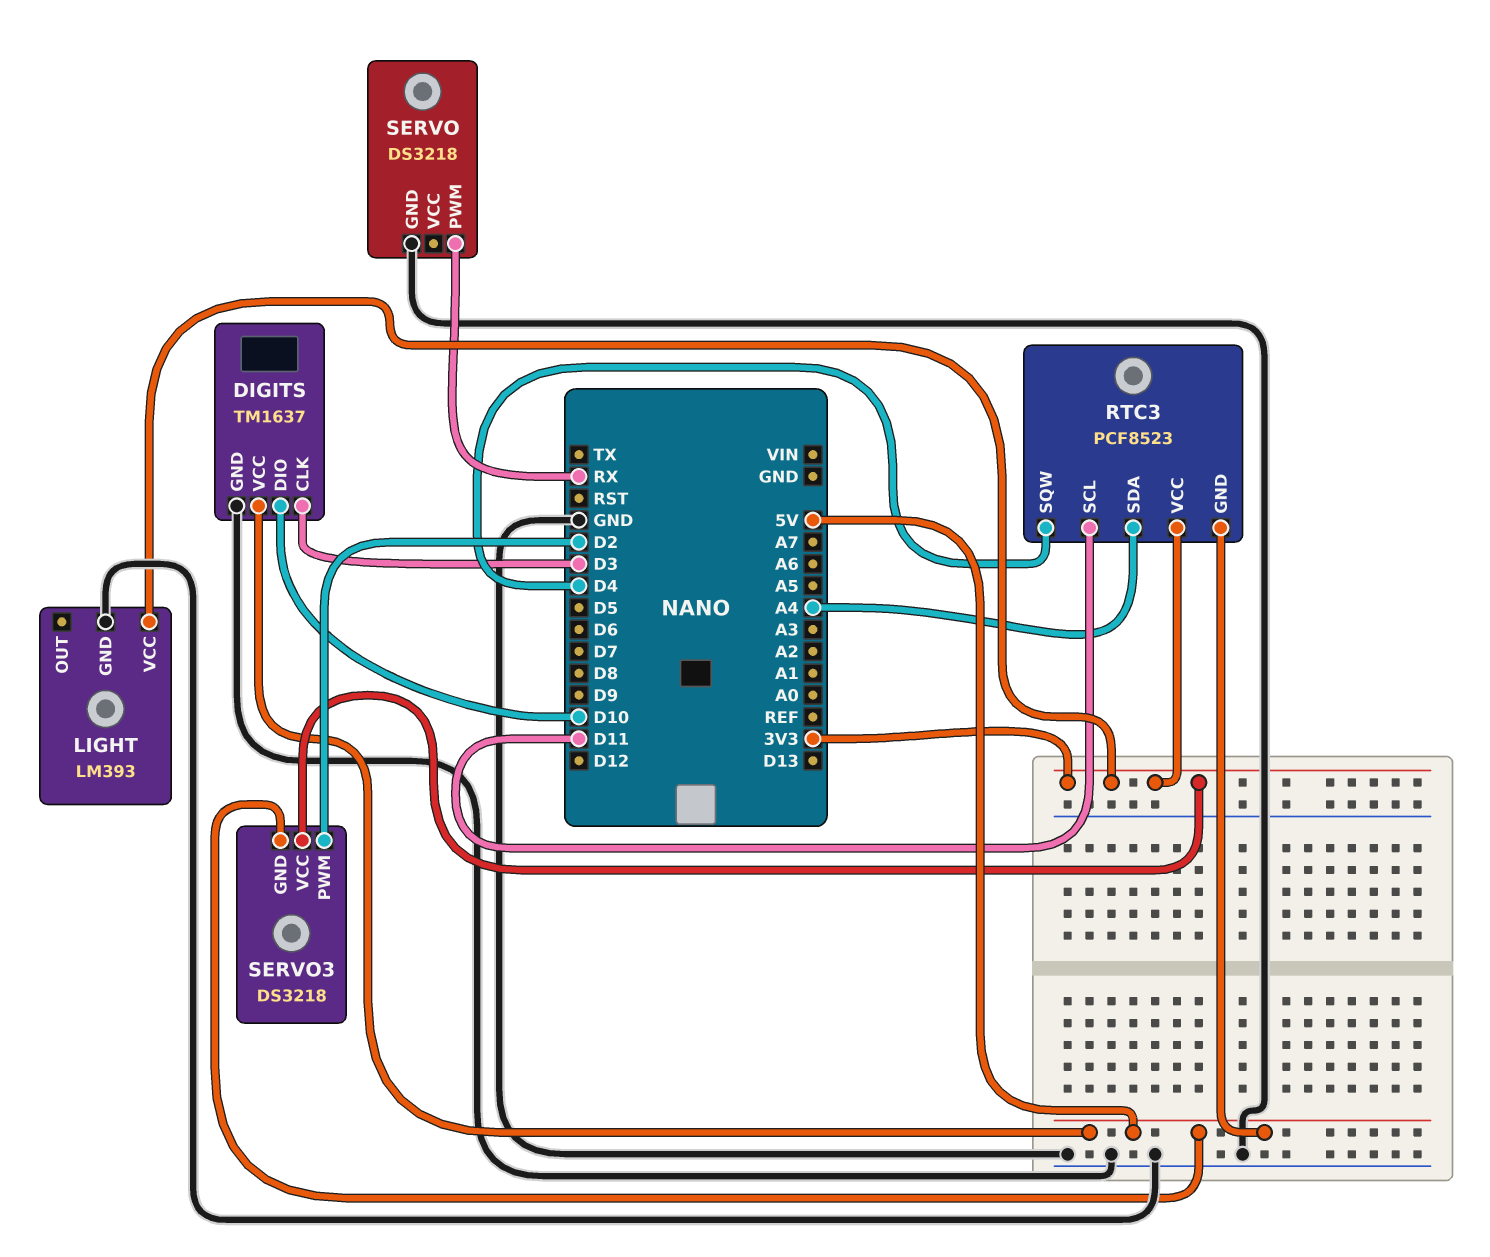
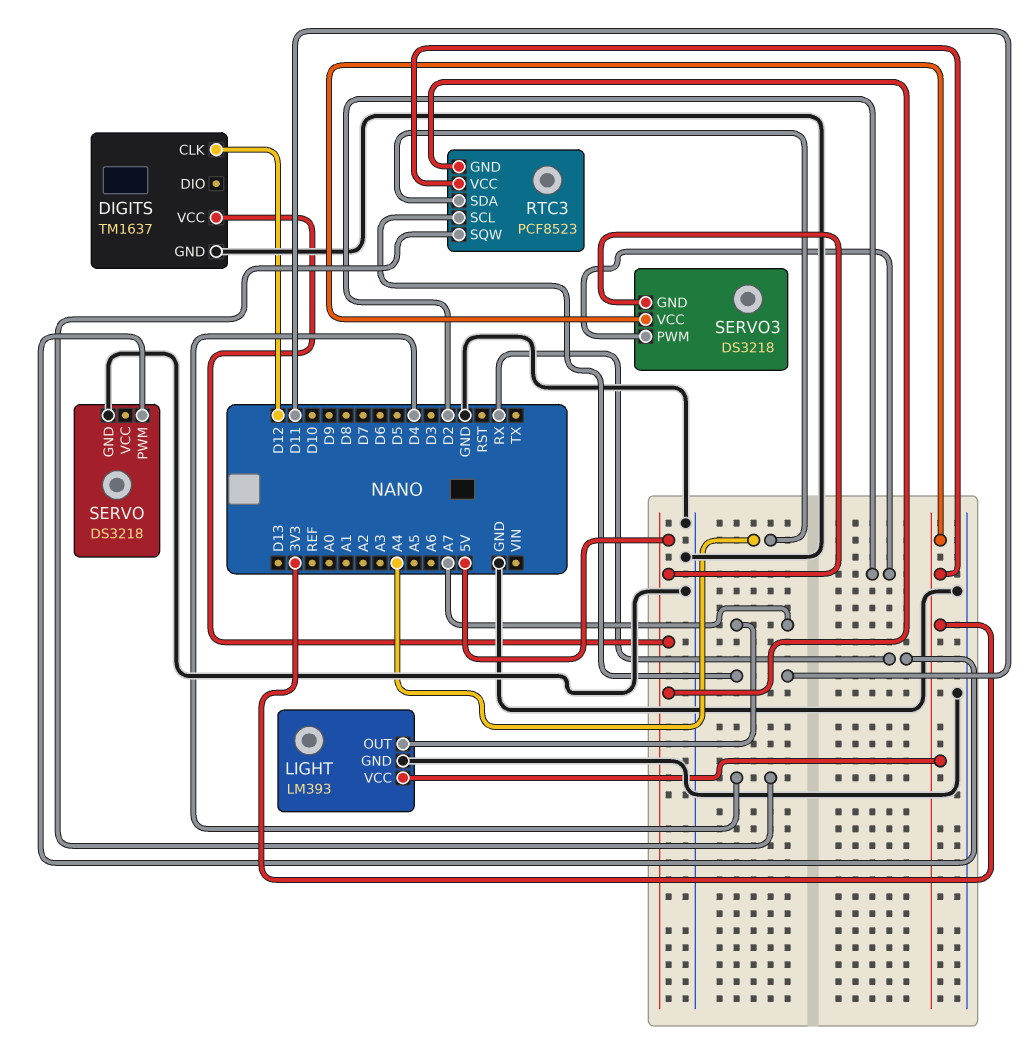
DIGITS pin CLK: D3 -> D12
DIGITS pin DIO: D10 -> none
LIGHT pin OUT: none -> A7

